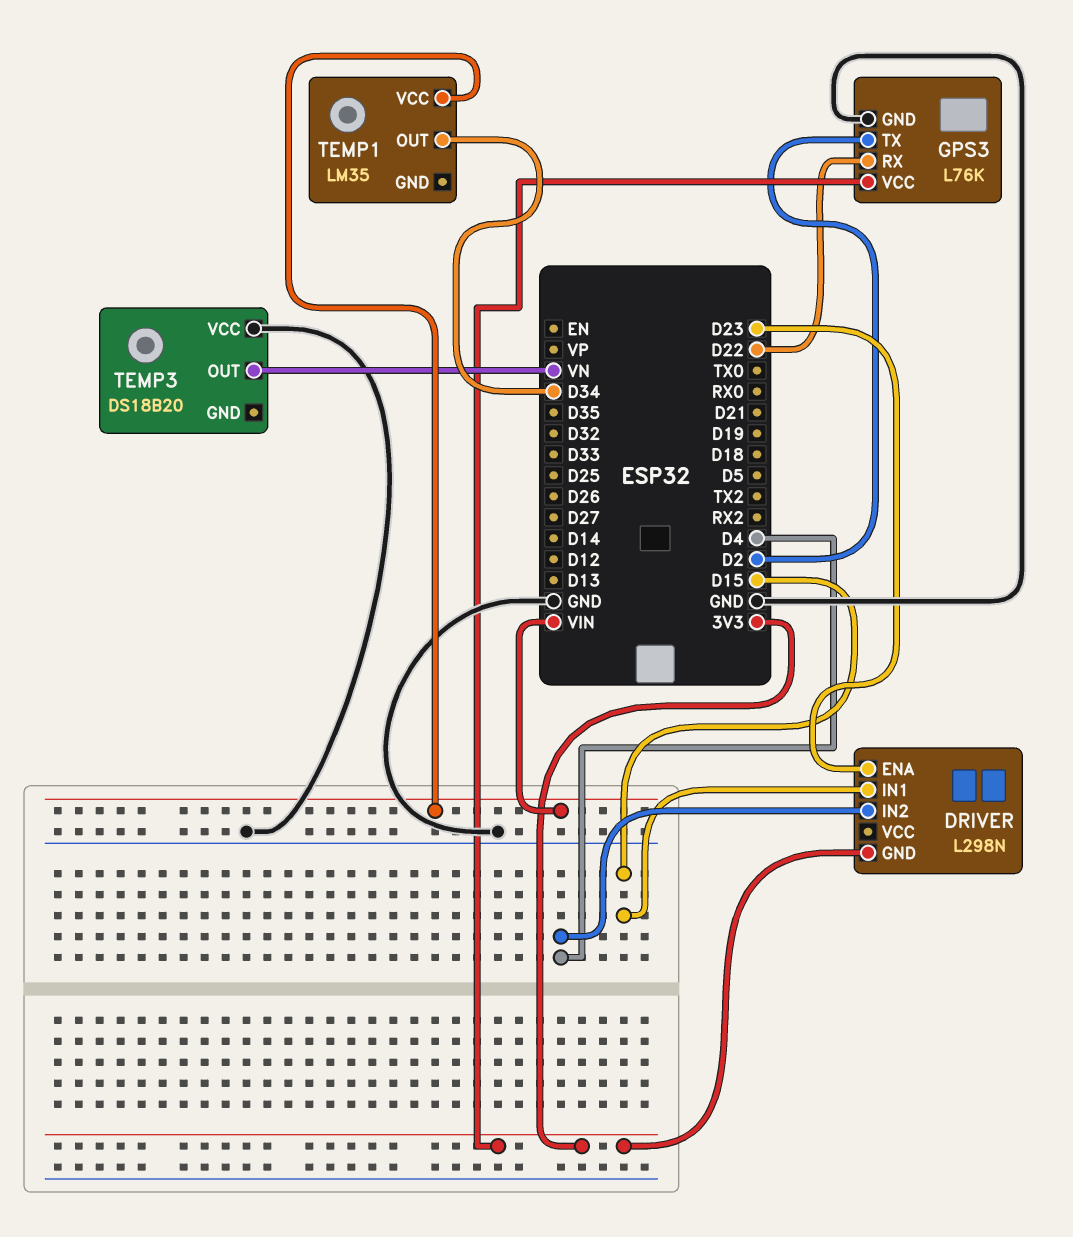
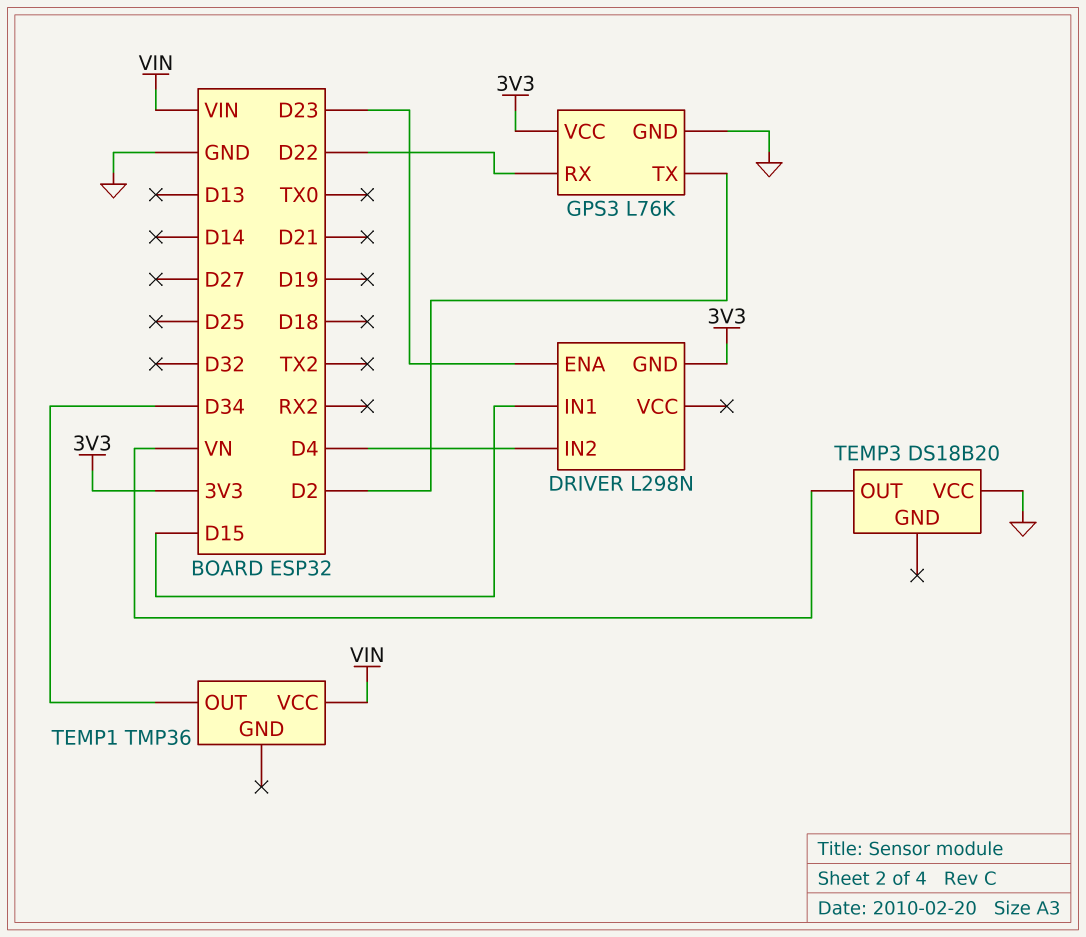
TEMP1: LM35 -> TMP36

